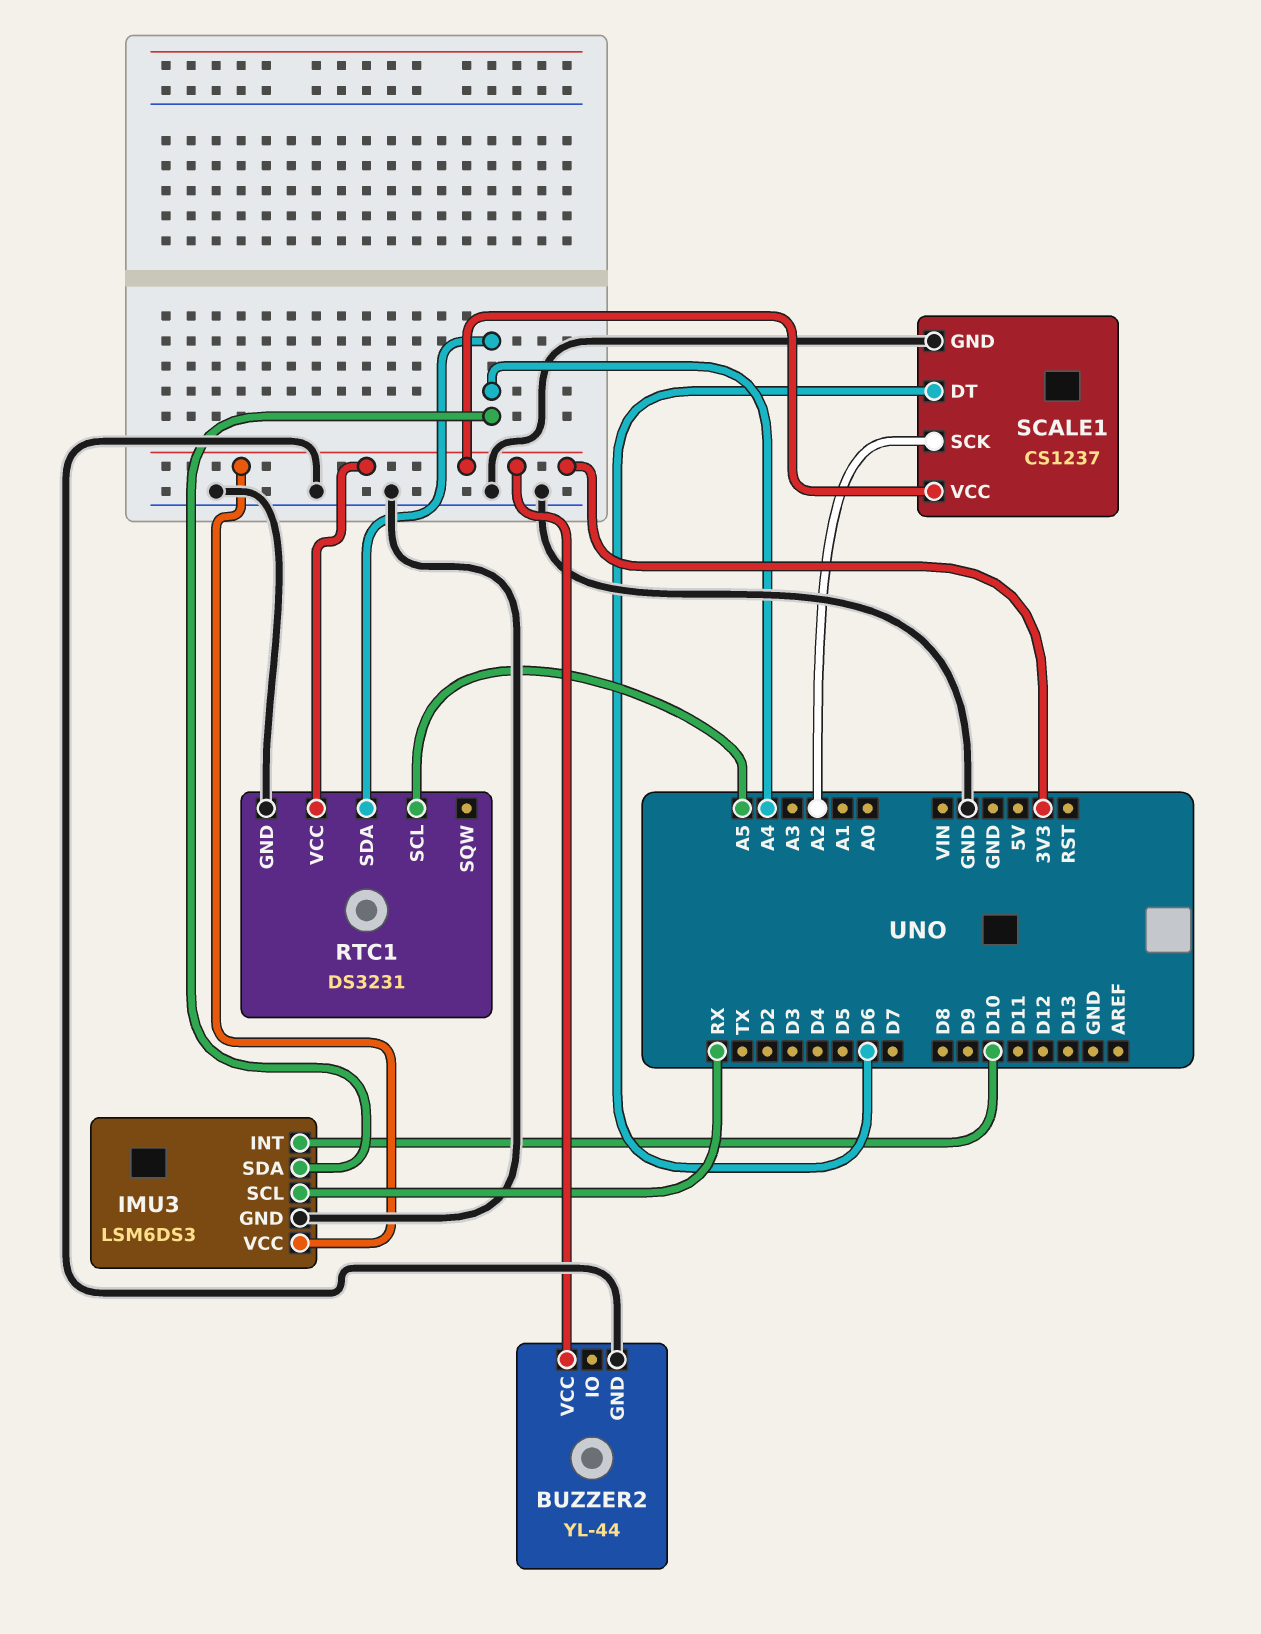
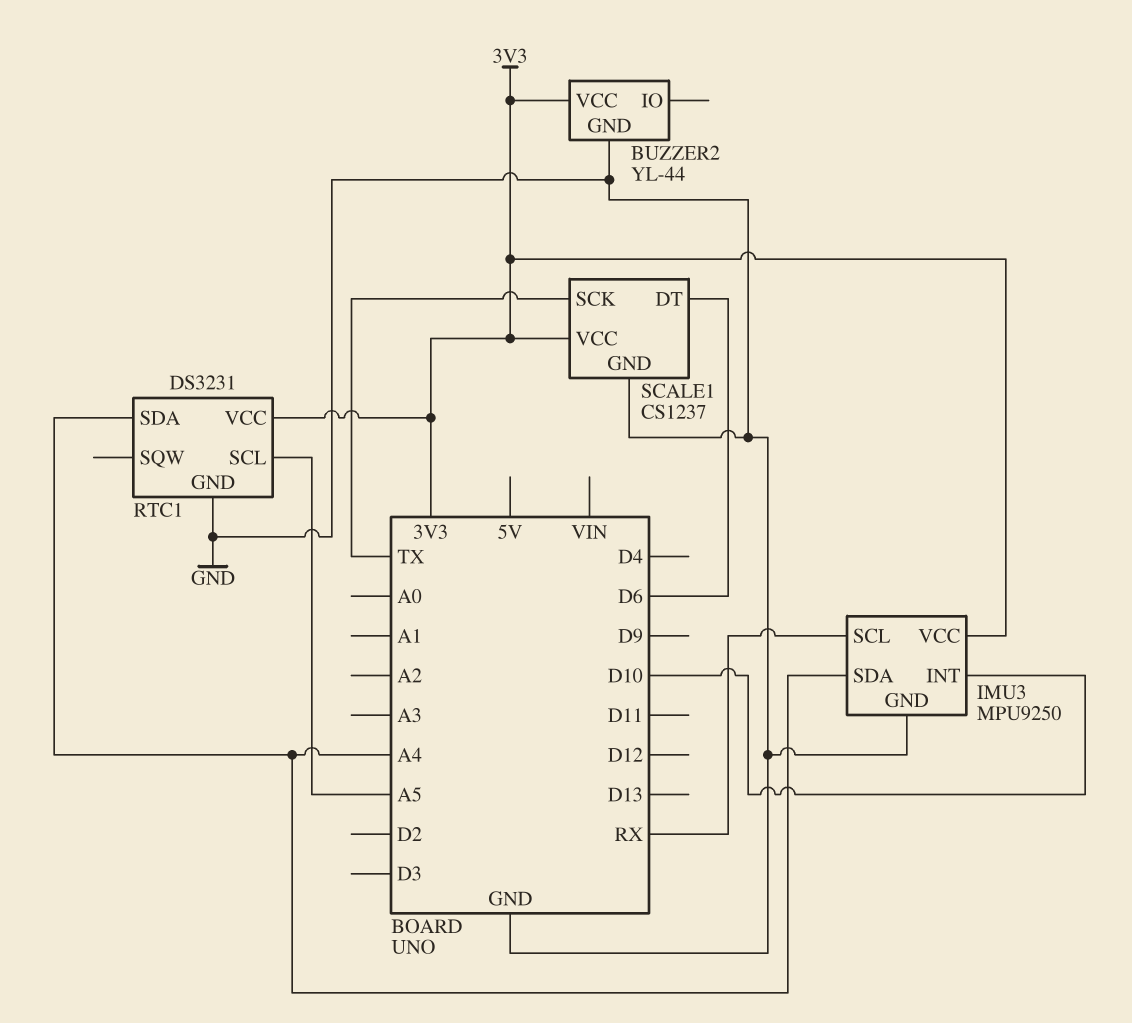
IMU3: LSM6DS3 -> MPU9250
SCALE1 pin SCK: A2 -> TX

